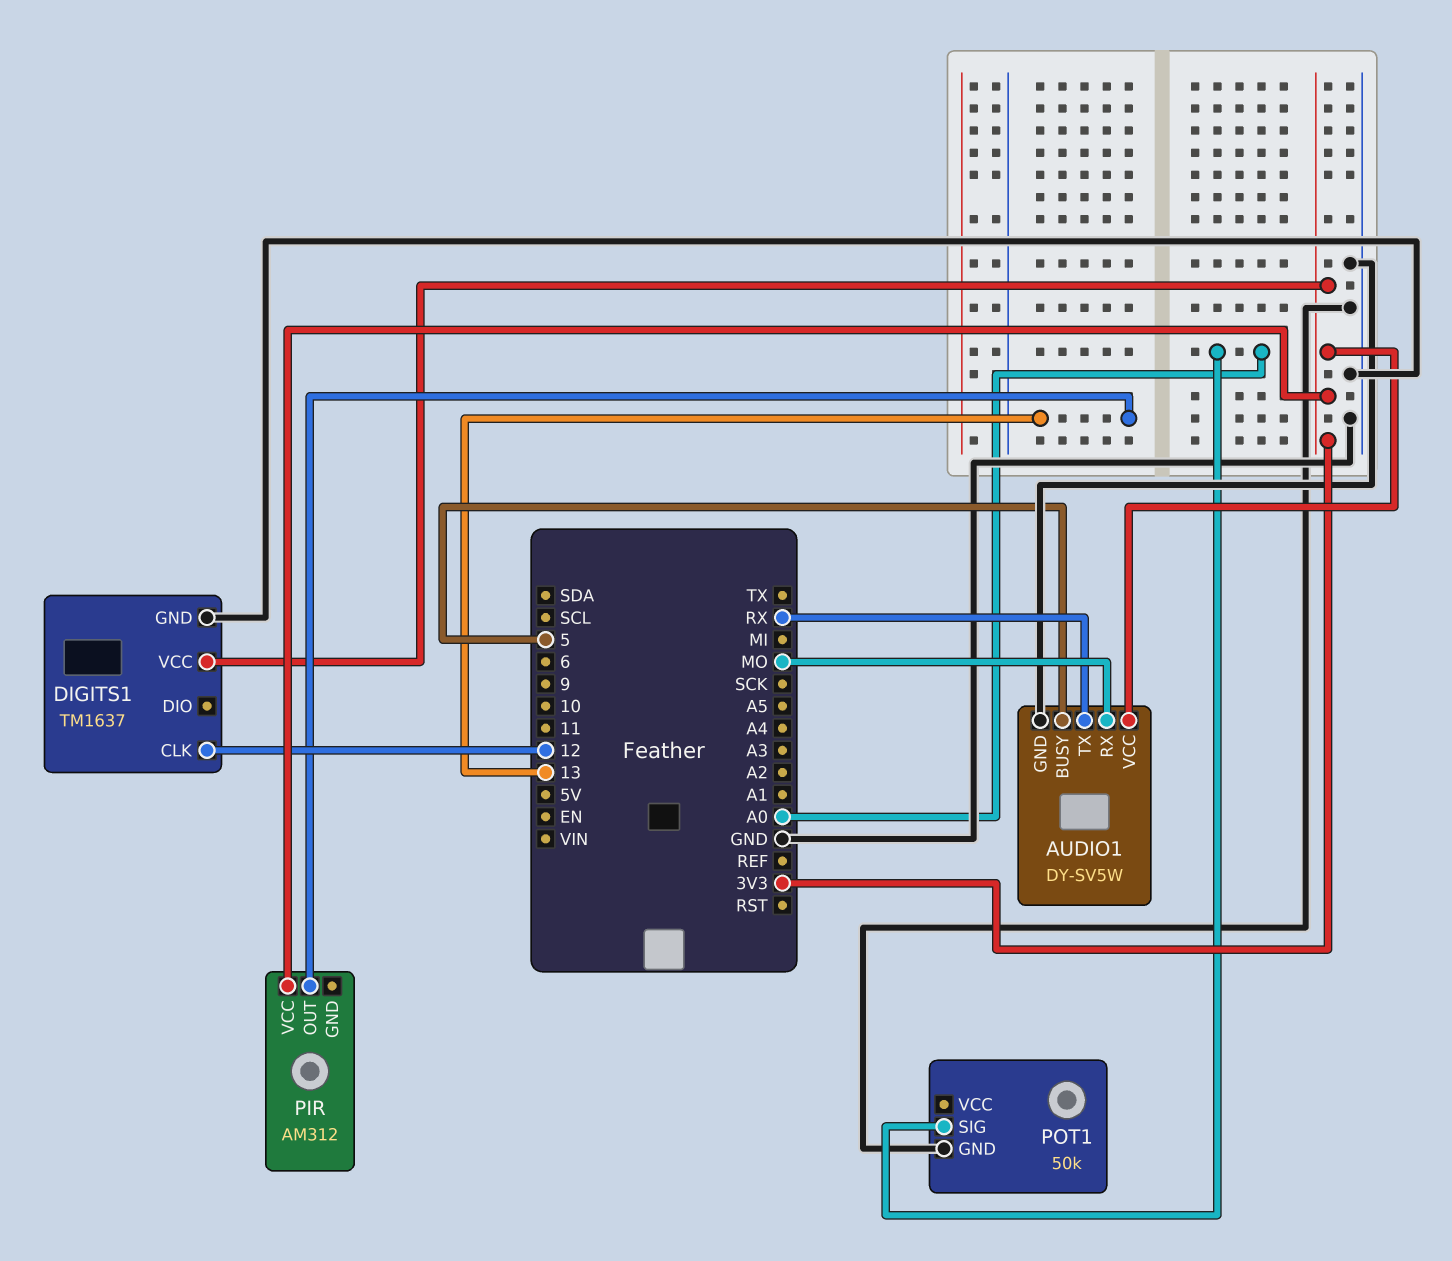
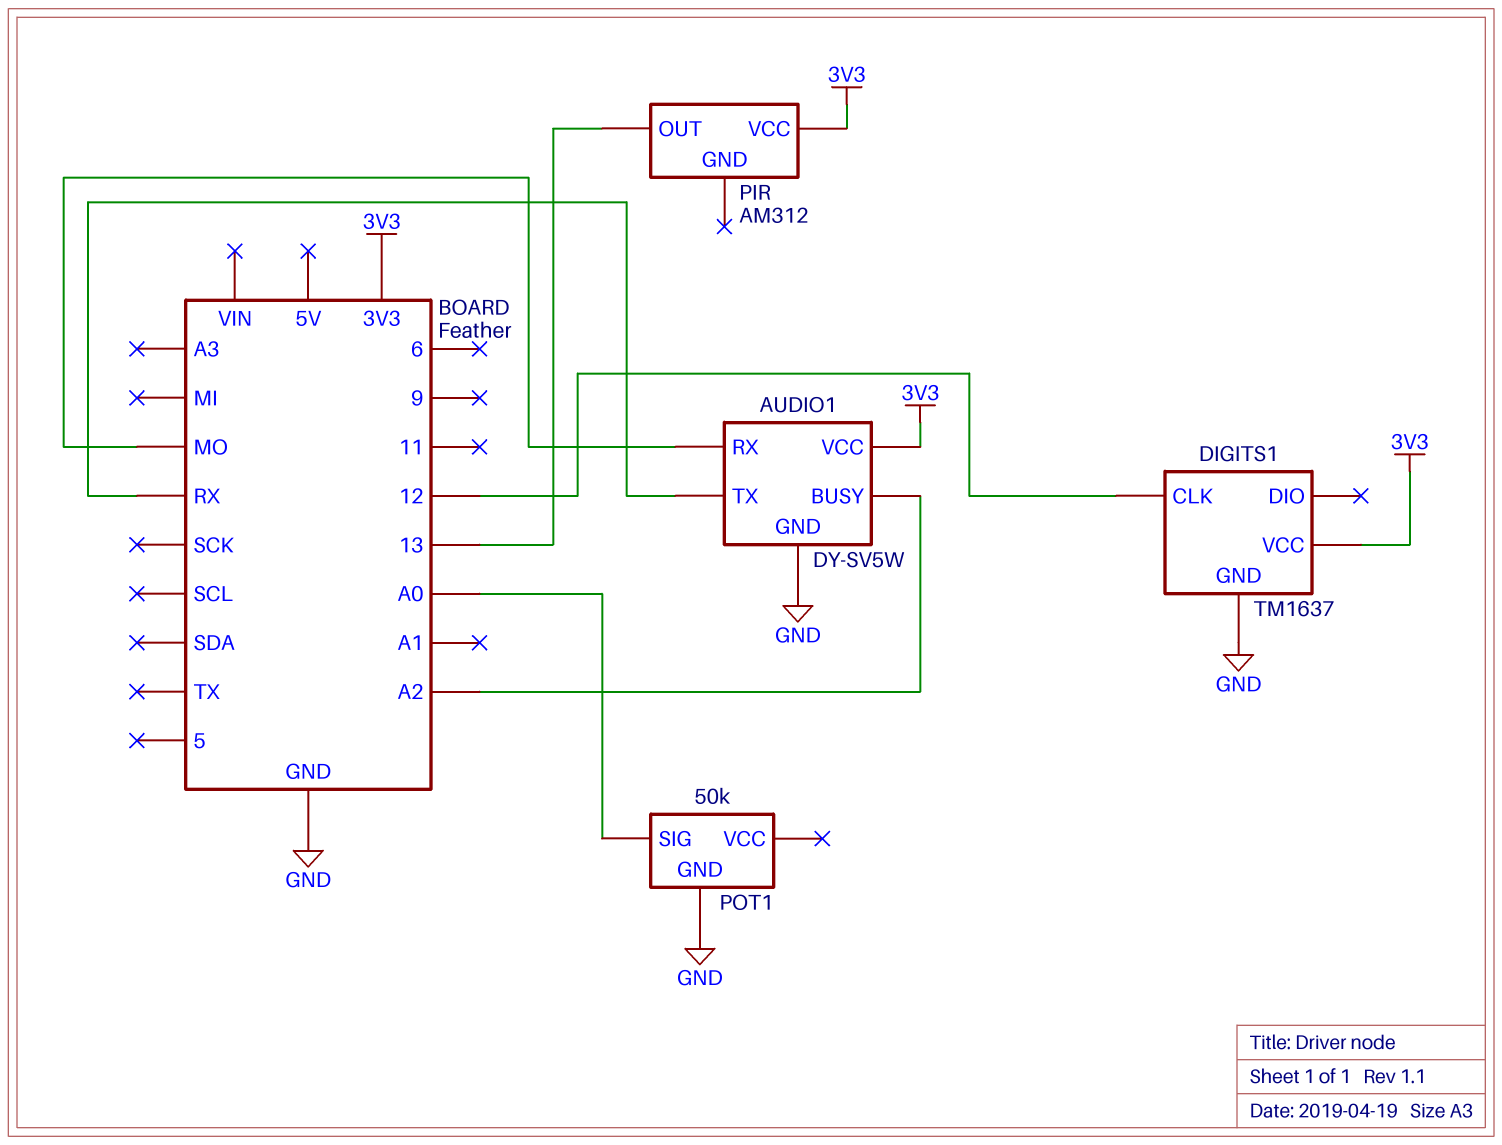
AUDIO1 pin BUSY: 5 -> A2

